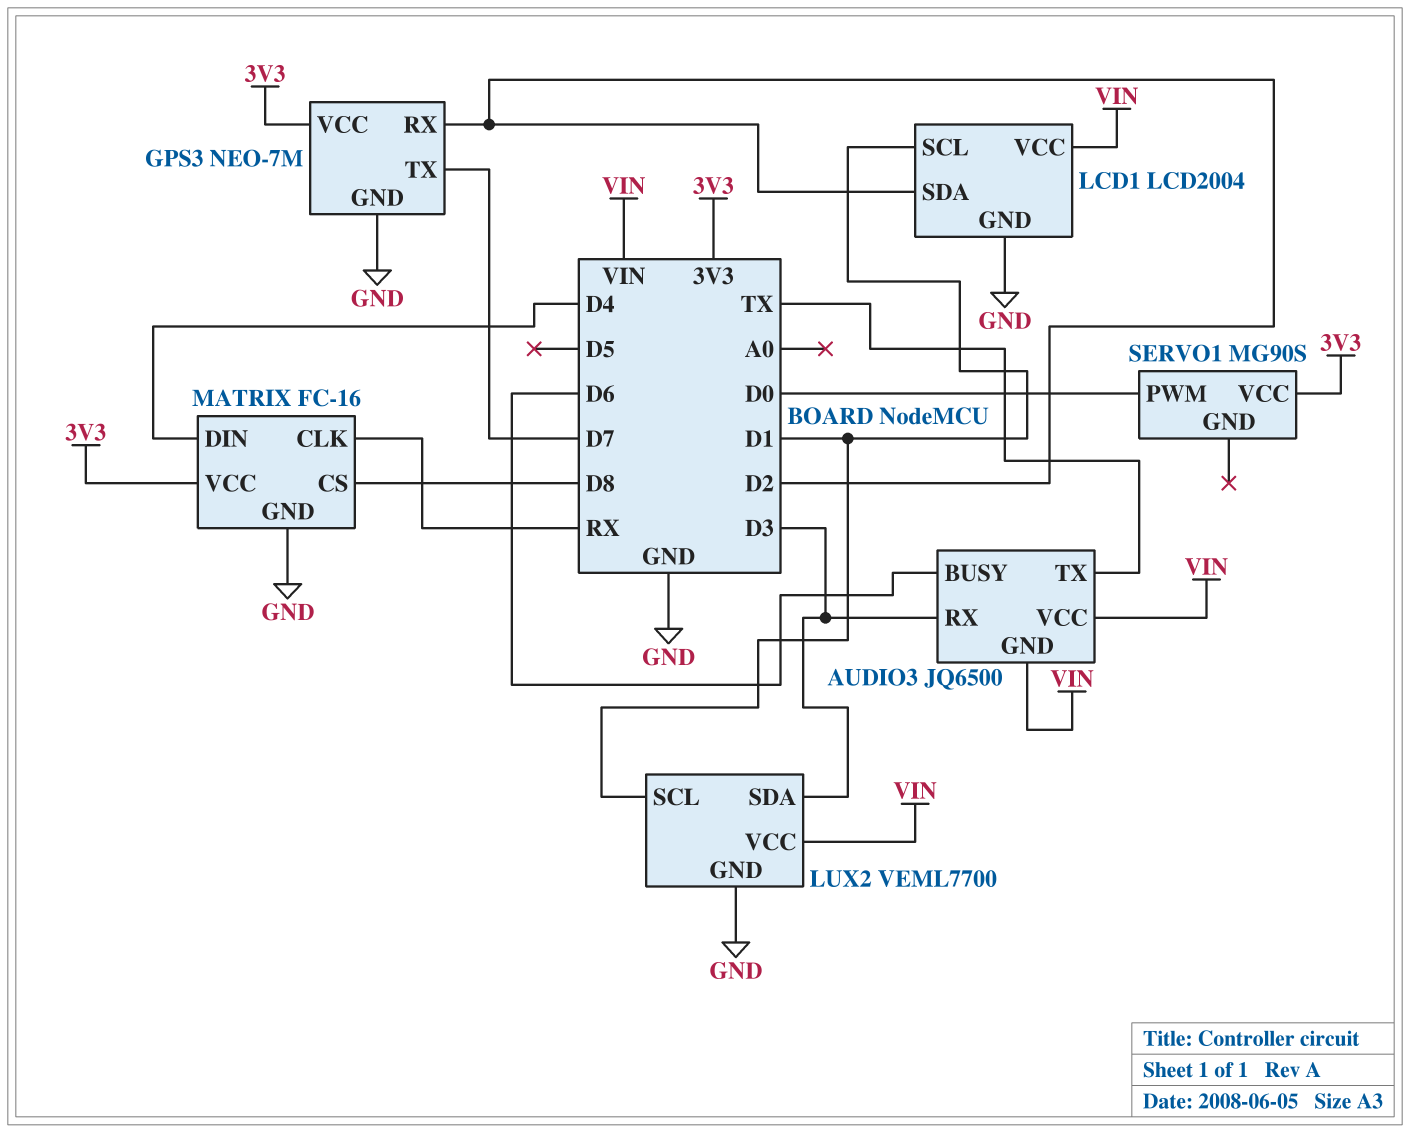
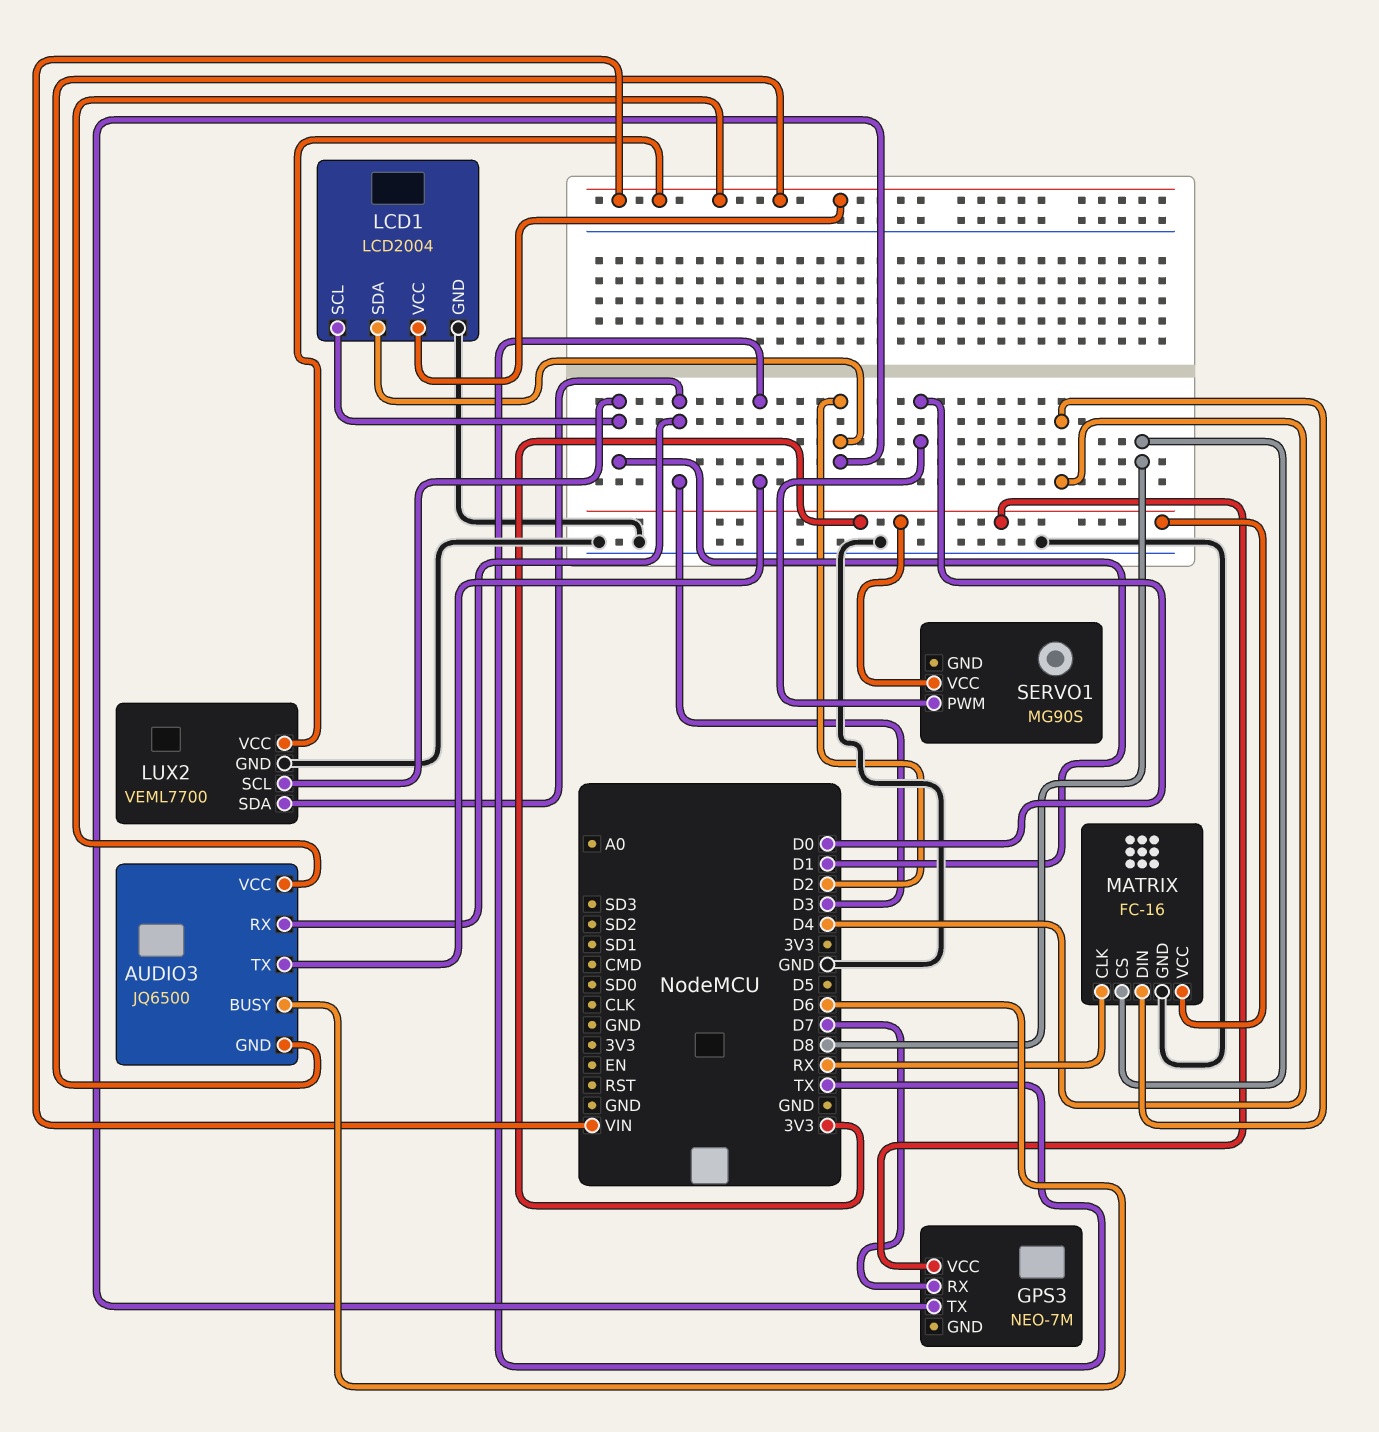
GPS3 pin GND: GND -> none
GPS3 pin RX: D2 -> D7
GPS3 pin TX: D7 -> D2

